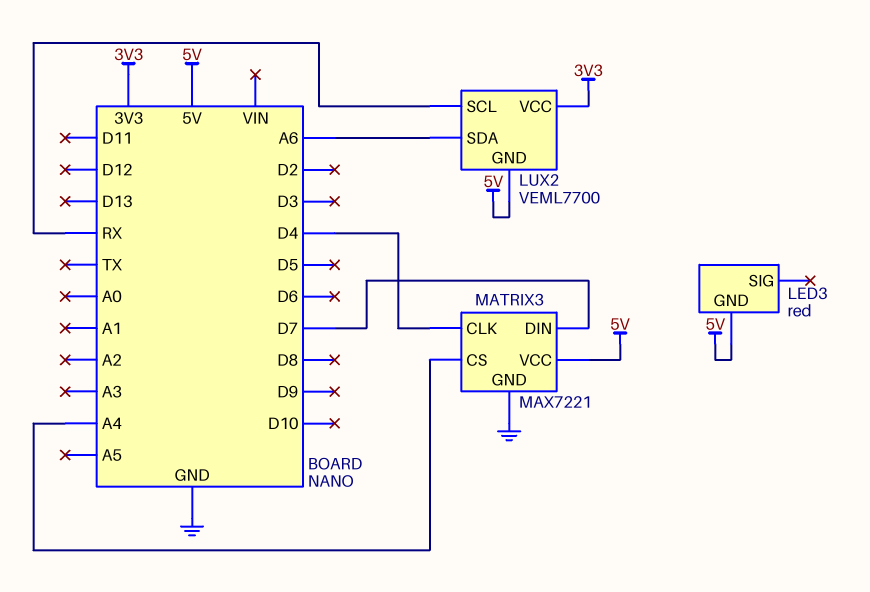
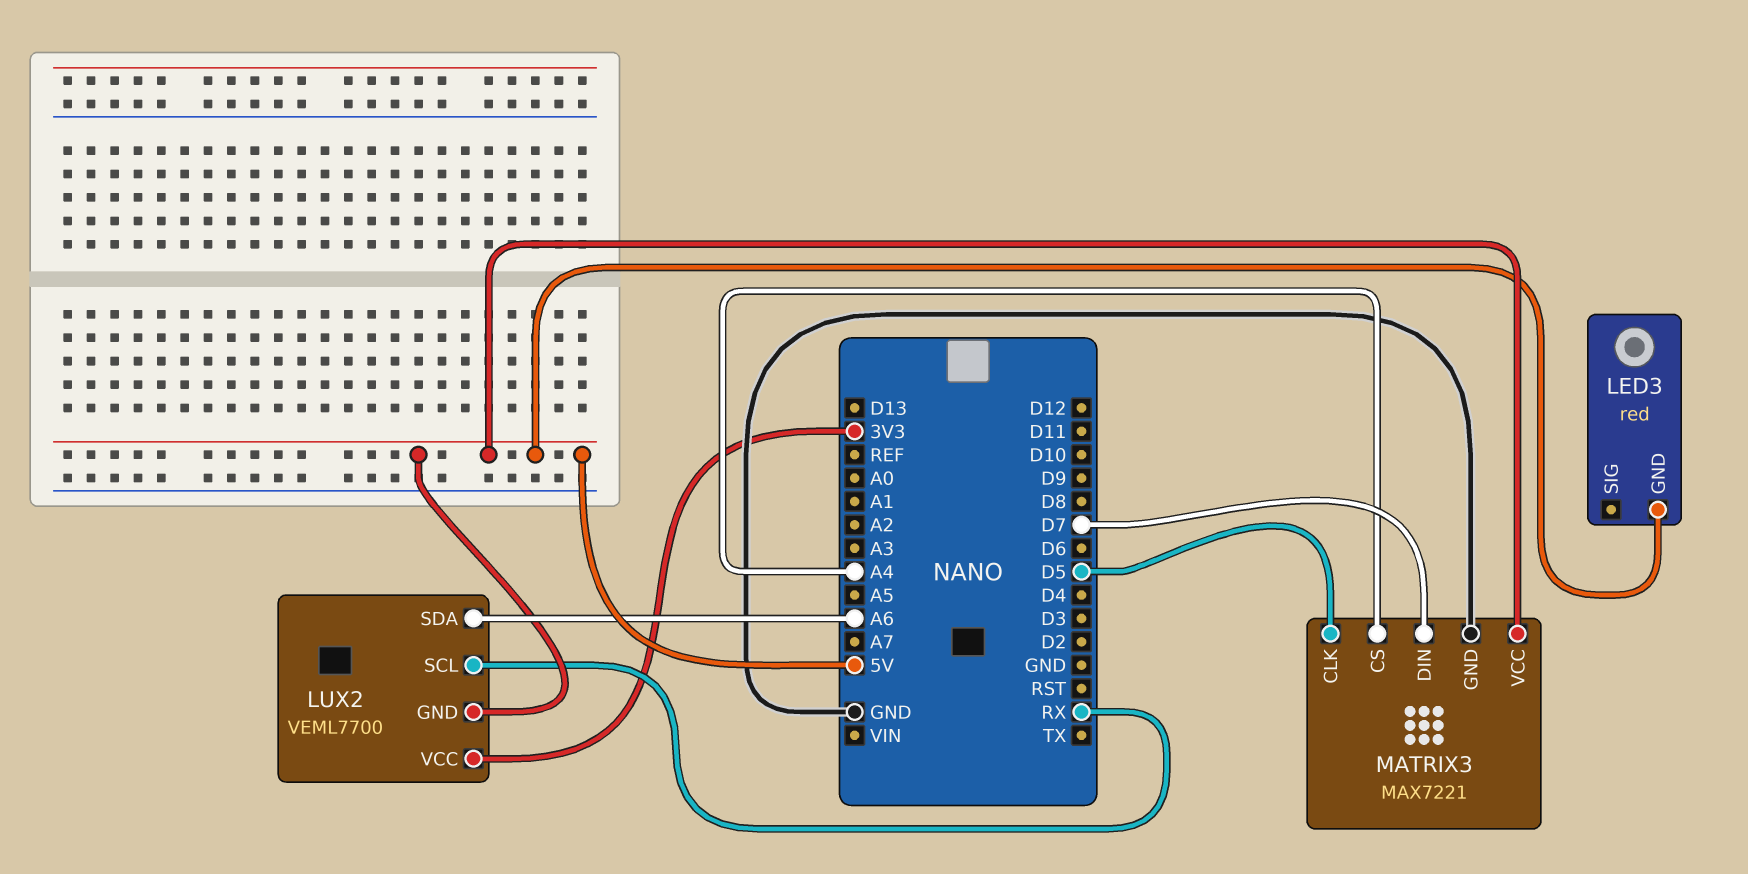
MATRIX3 pin CLK: D4 -> D5

